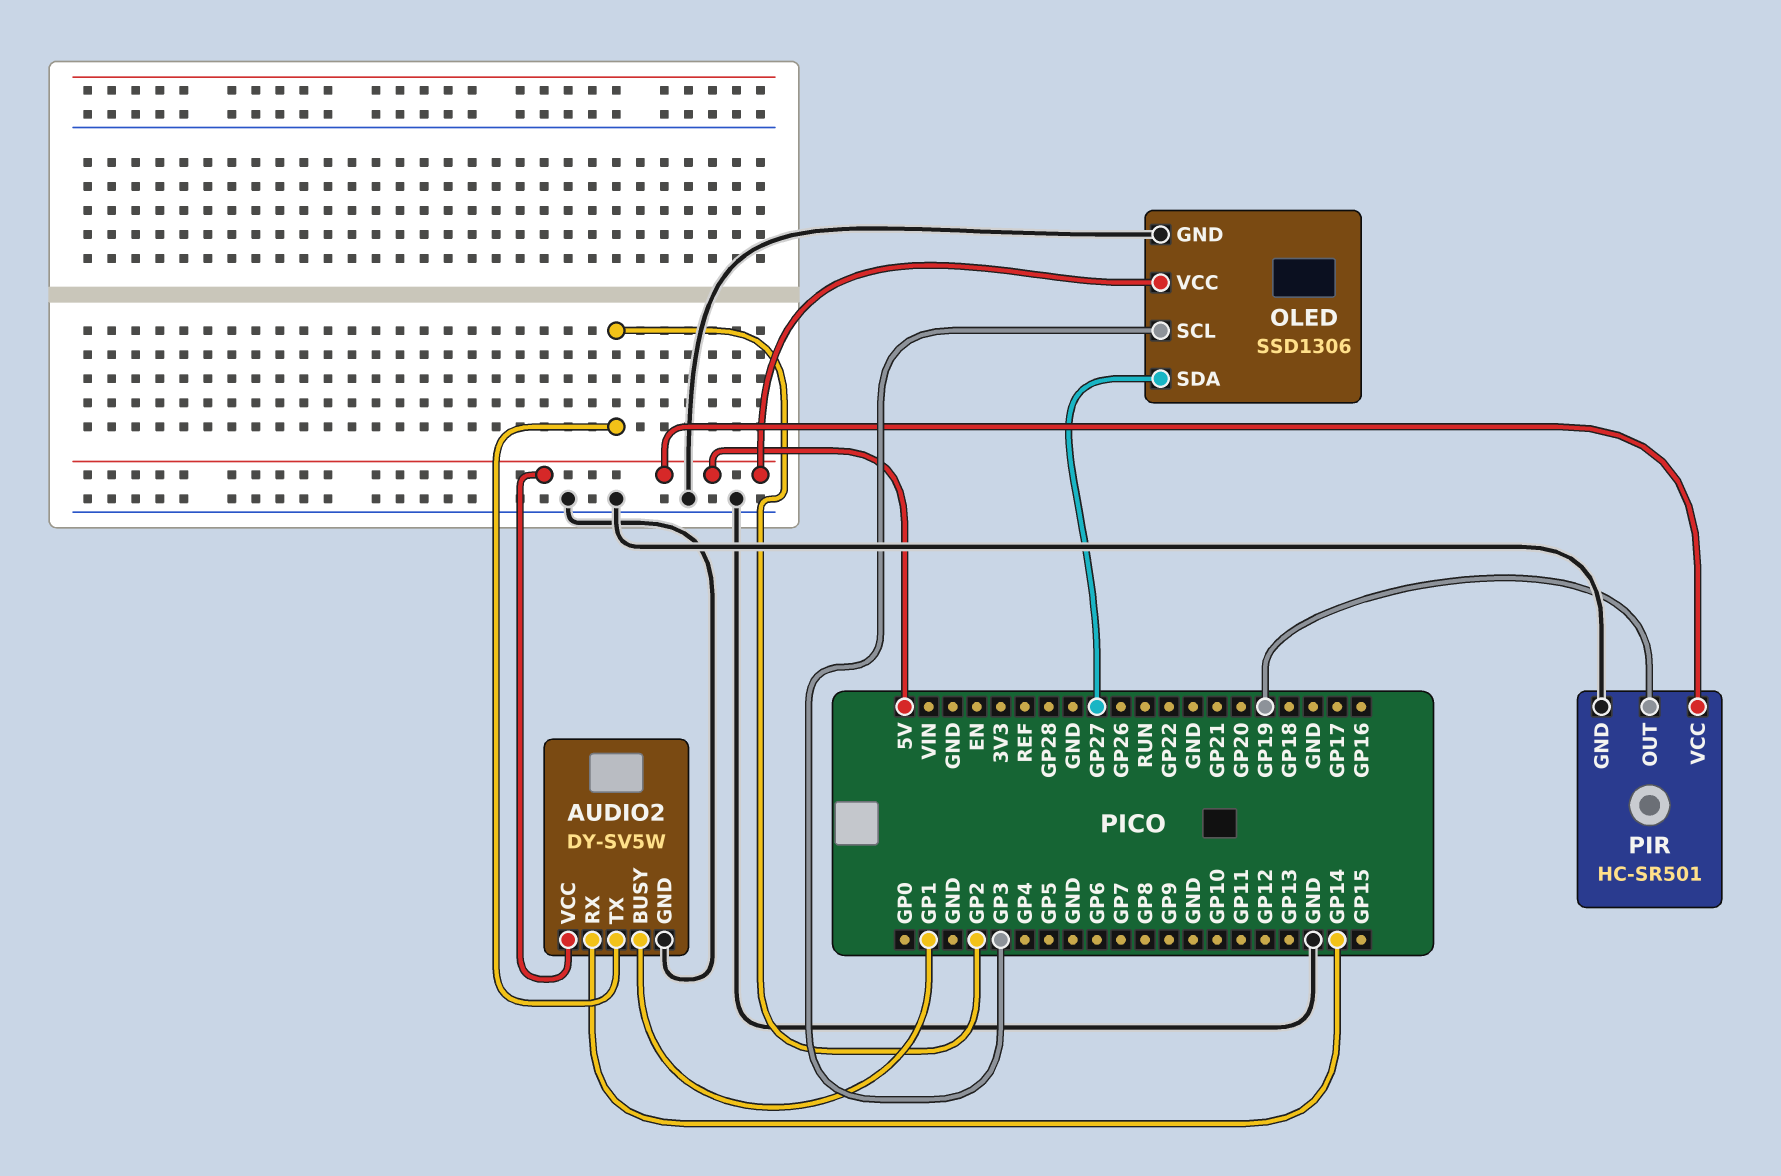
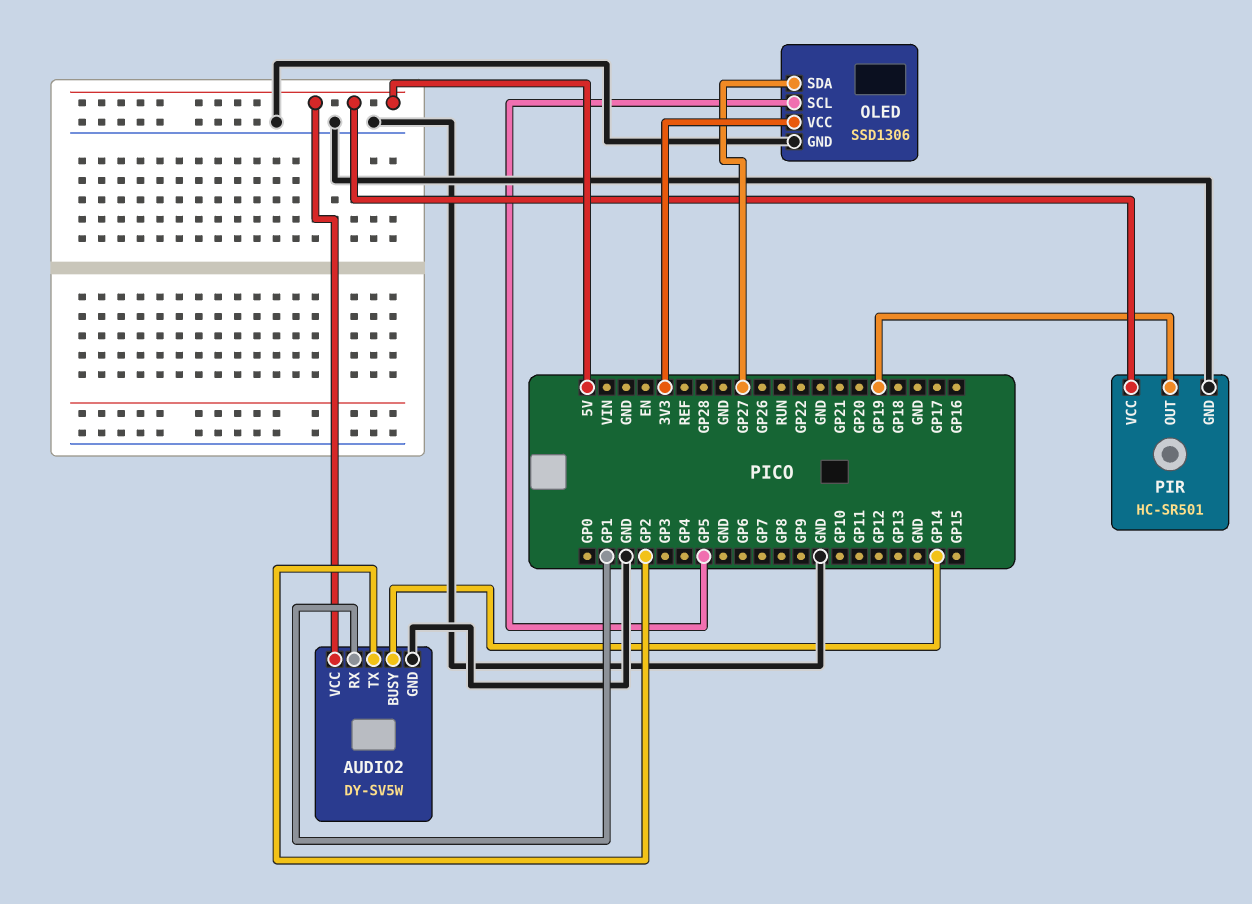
AUDIO2 pin BUSY: GP1 -> GP14
AUDIO2 pin RX: GP14 -> GP1
OLED pin SCL: GP3 -> GP5
OLED pin VCC: 5V -> 3V3

